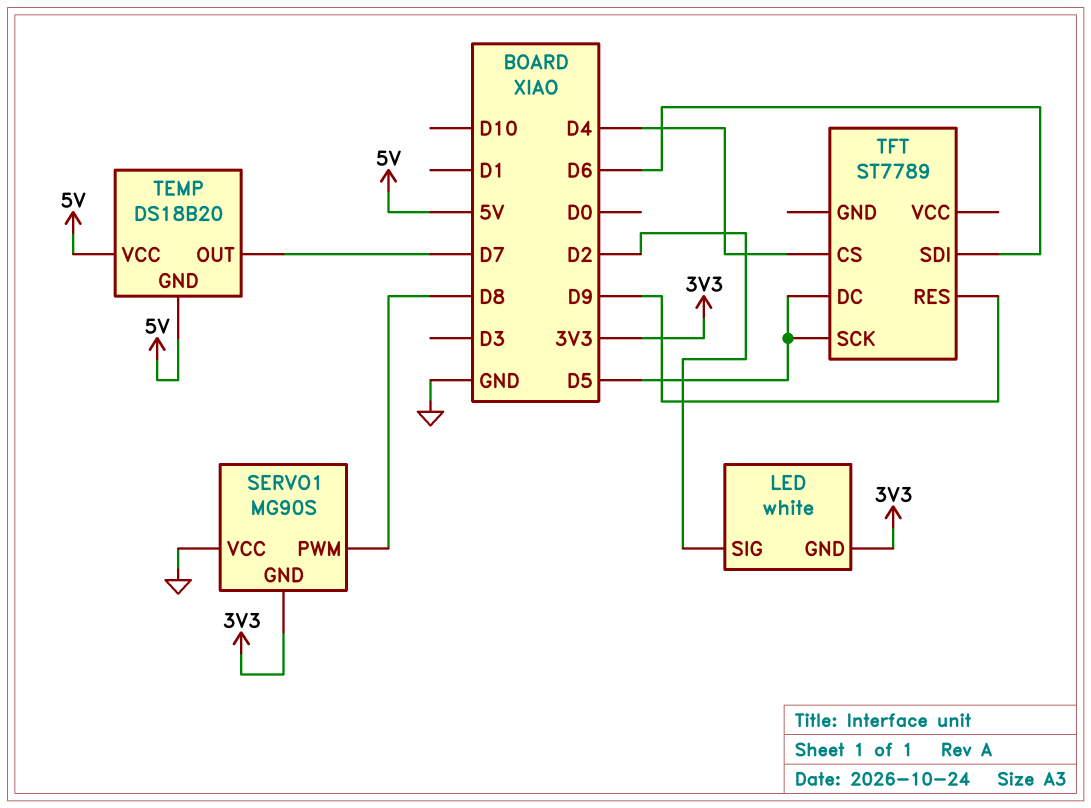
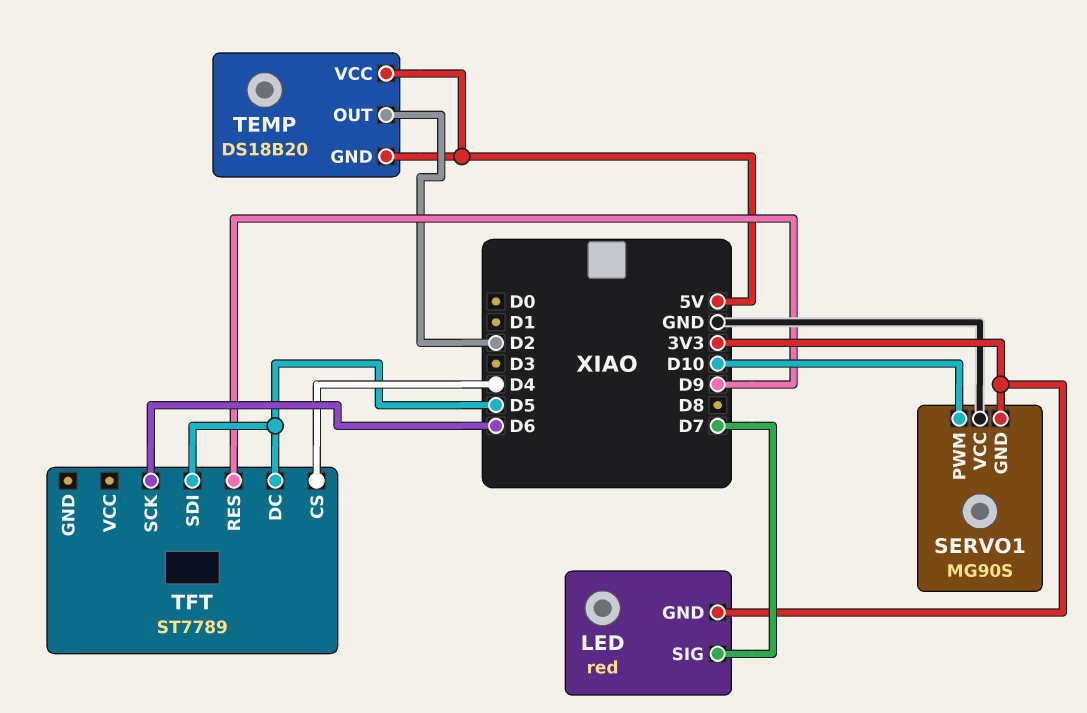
LED: white -> red
LED pin SIG: D2 -> D7
SERVO1 pin PWM: D8 -> D10
TEMP pin OUT: D7 -> D2
TFT pin SCK: D5 -> D6
TFT pin SDI: D6 -> D5

